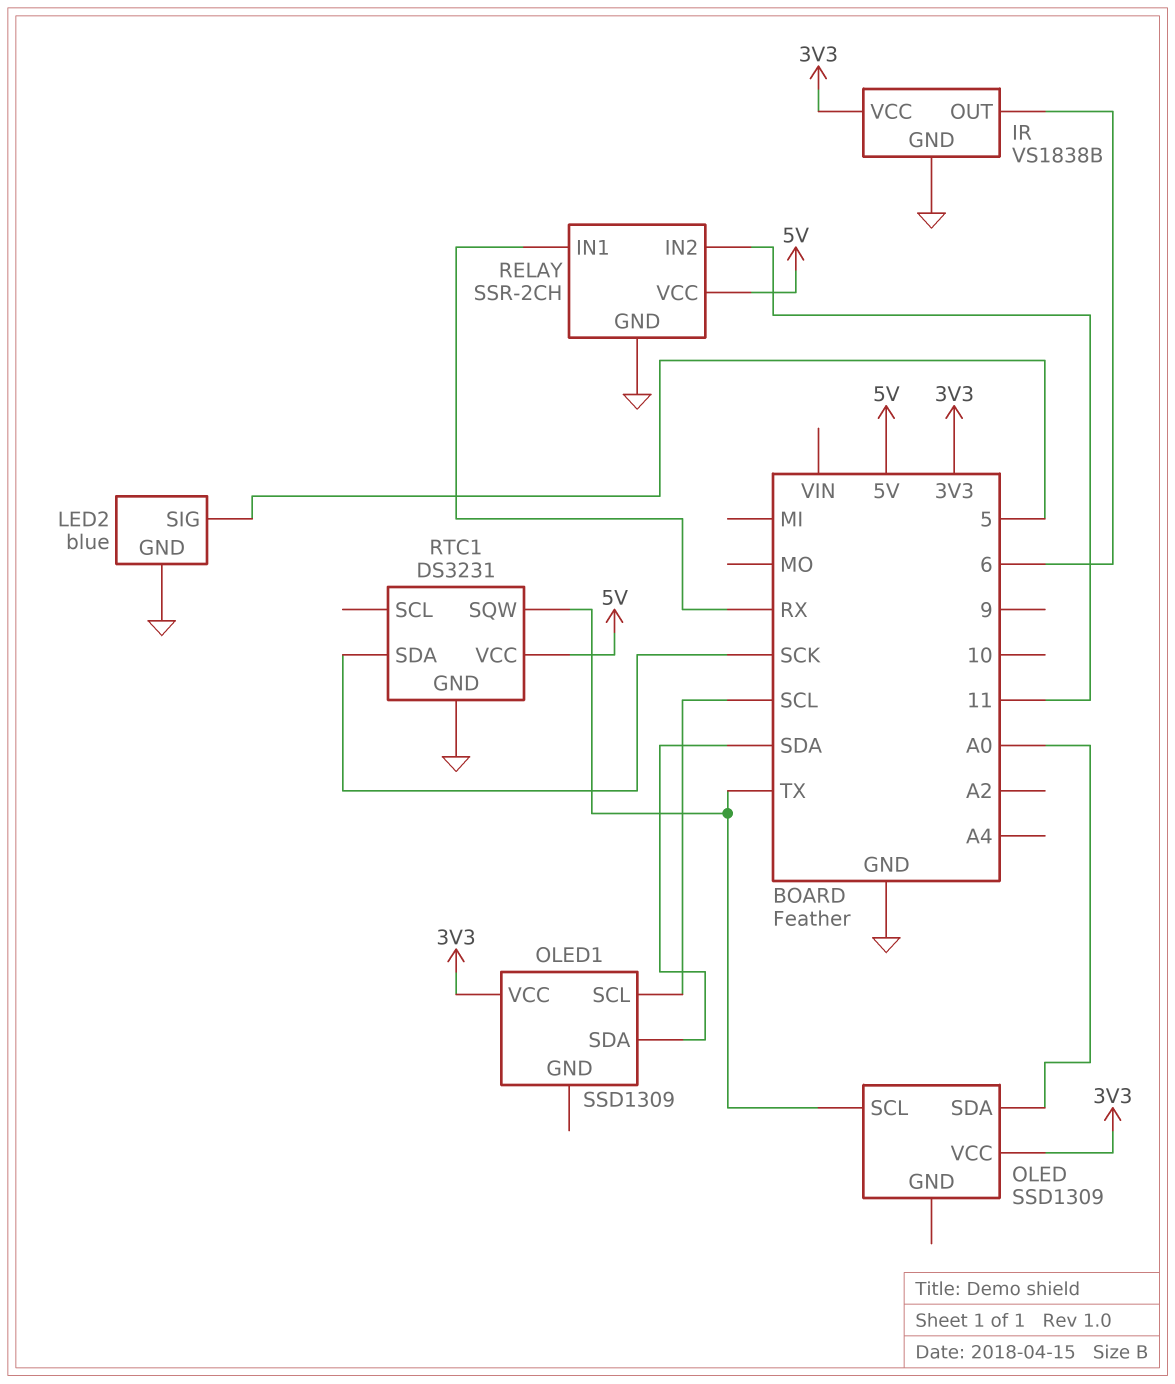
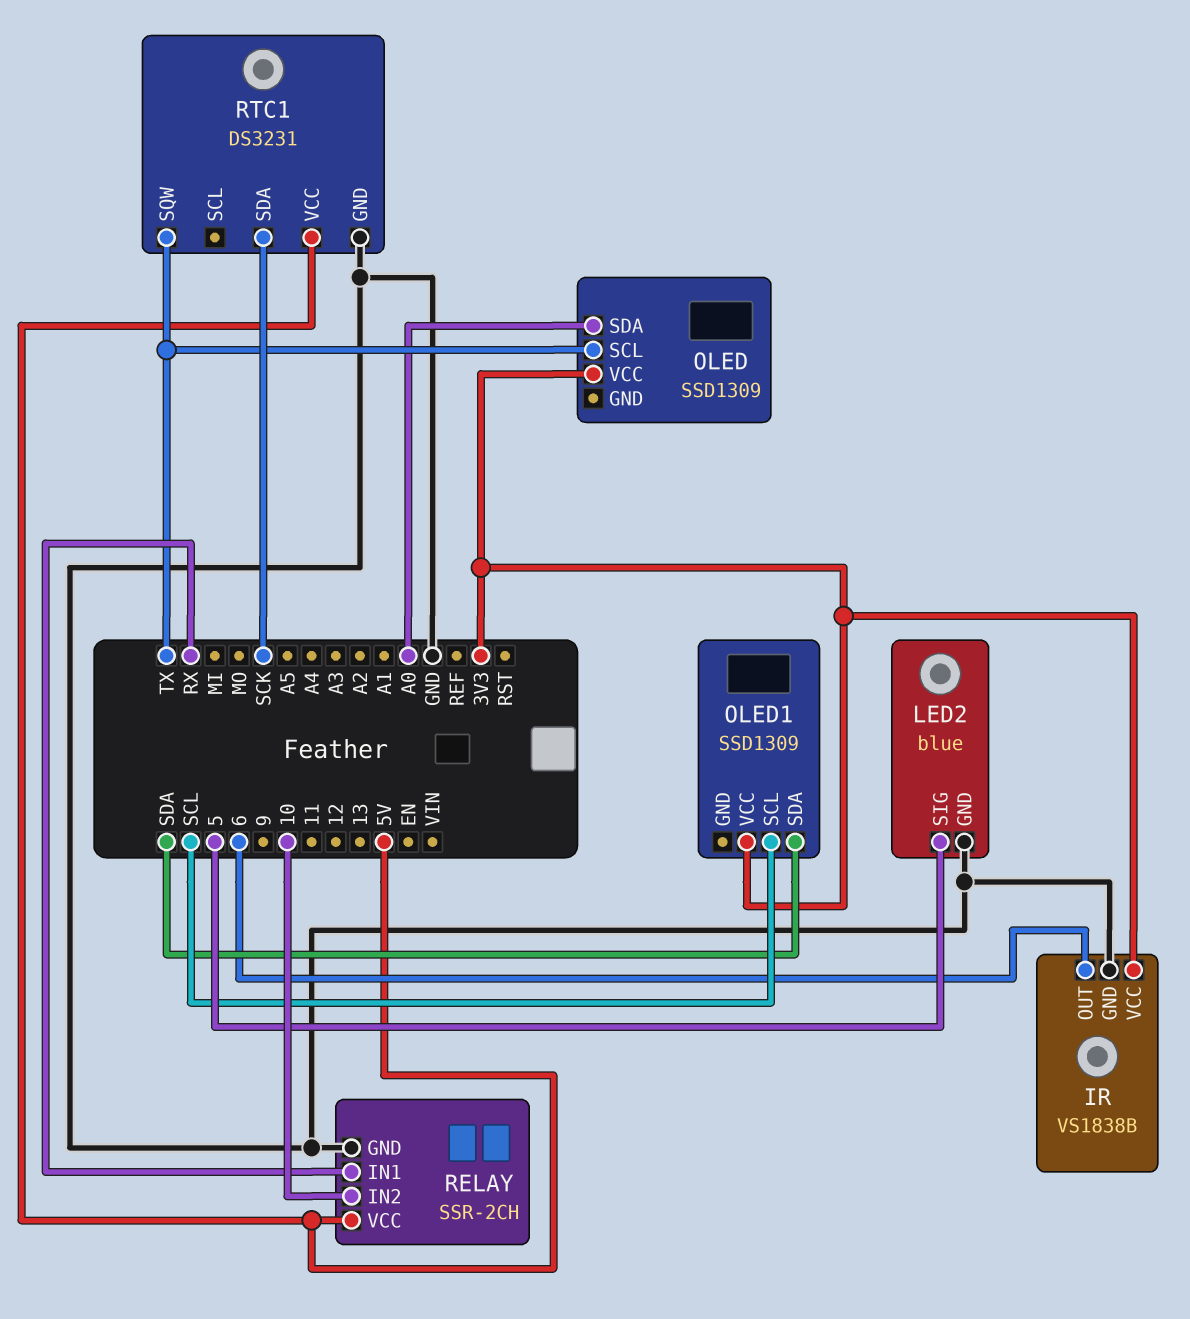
RELAY pin IN2: 11 -> 10

